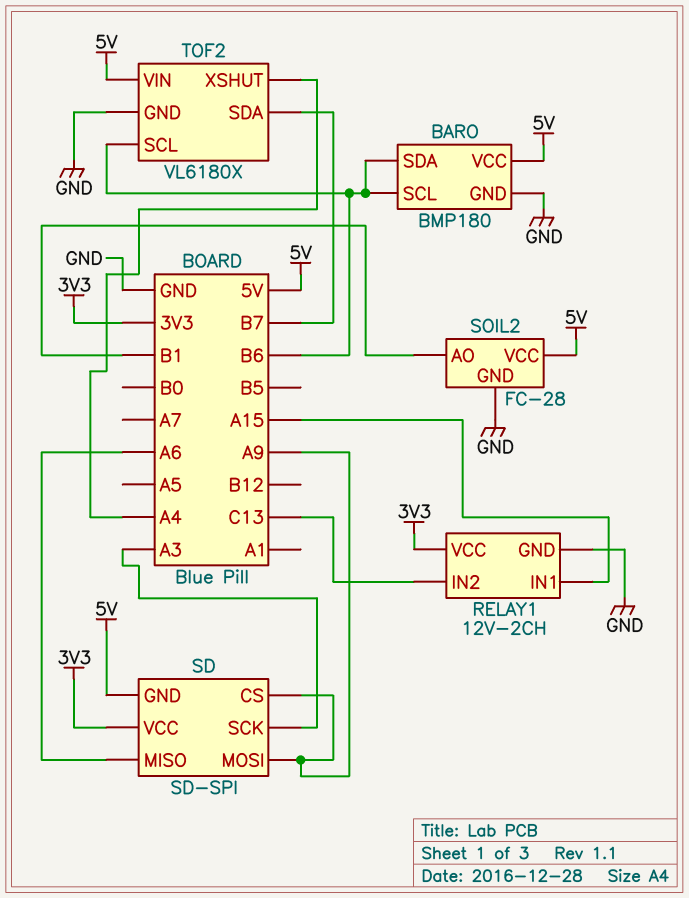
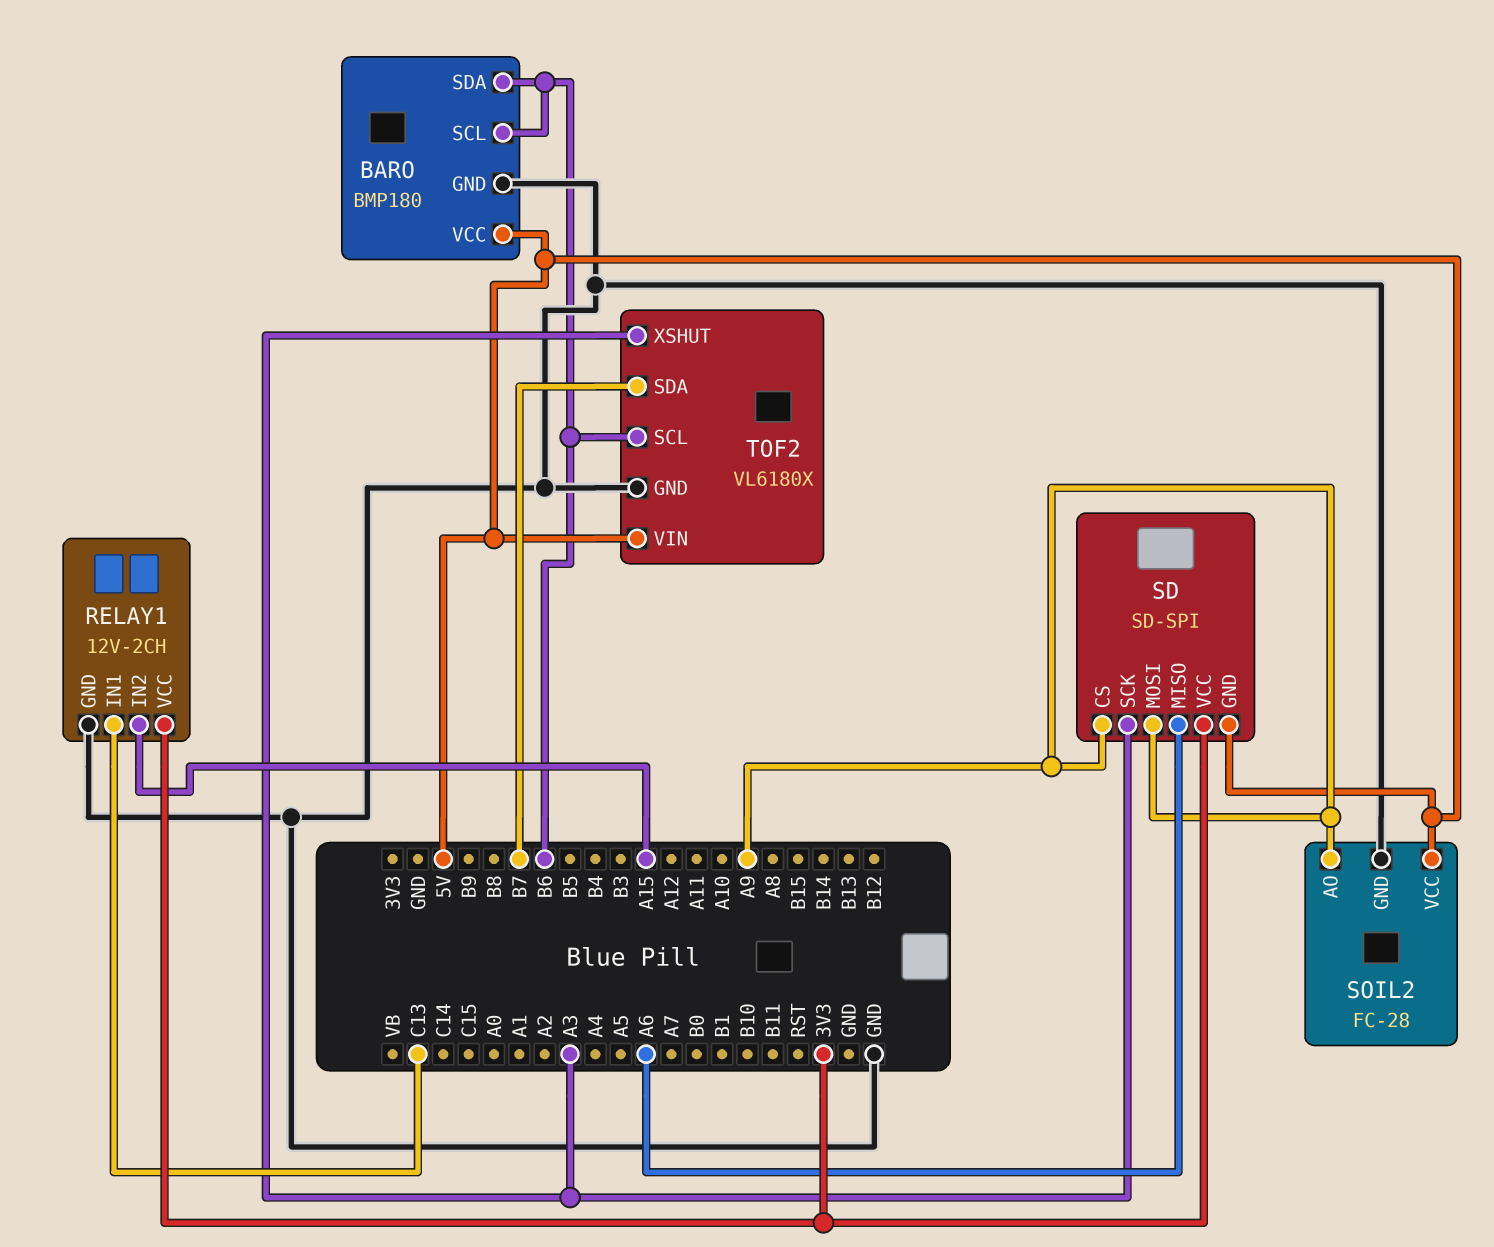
RELAY1 pin IN1: A15 -> C13
RELAY1 pin IN2: C13 -> A15
SOIL2 pin AO: B1 -> A9
TOF2 pin XSHUT: A4 -> A3

